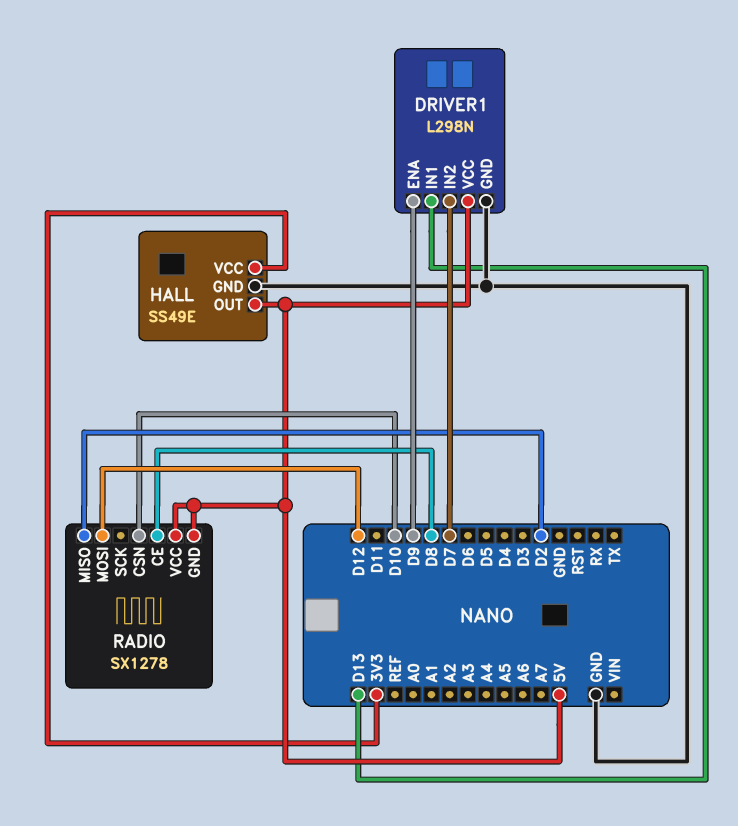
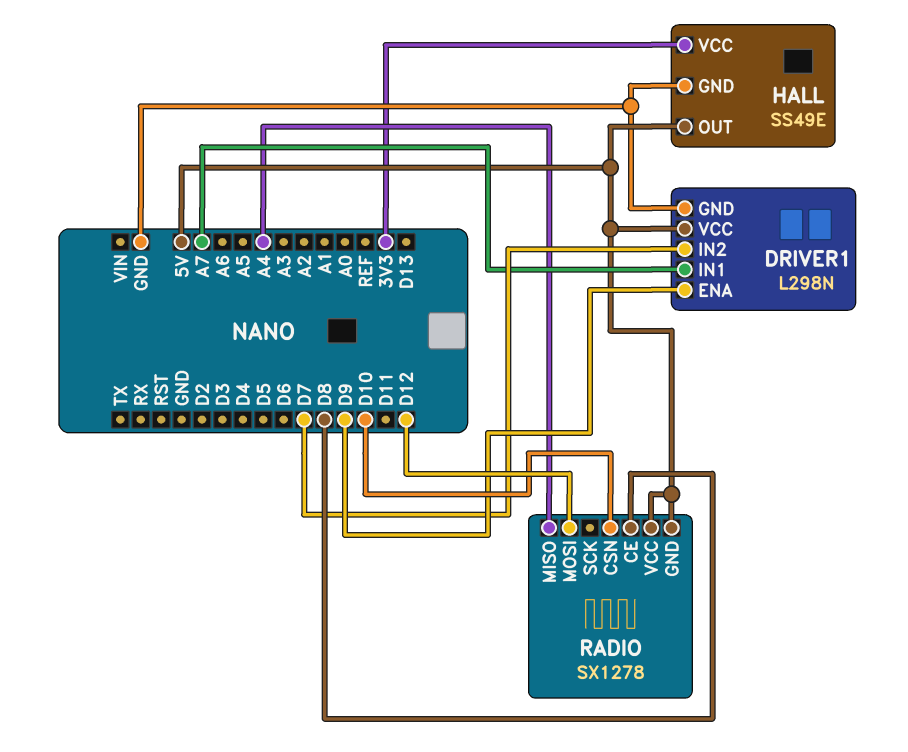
DRIVER1 pin IN1: D13 -> A7
RADIO pin MISO: D2 -> A4

